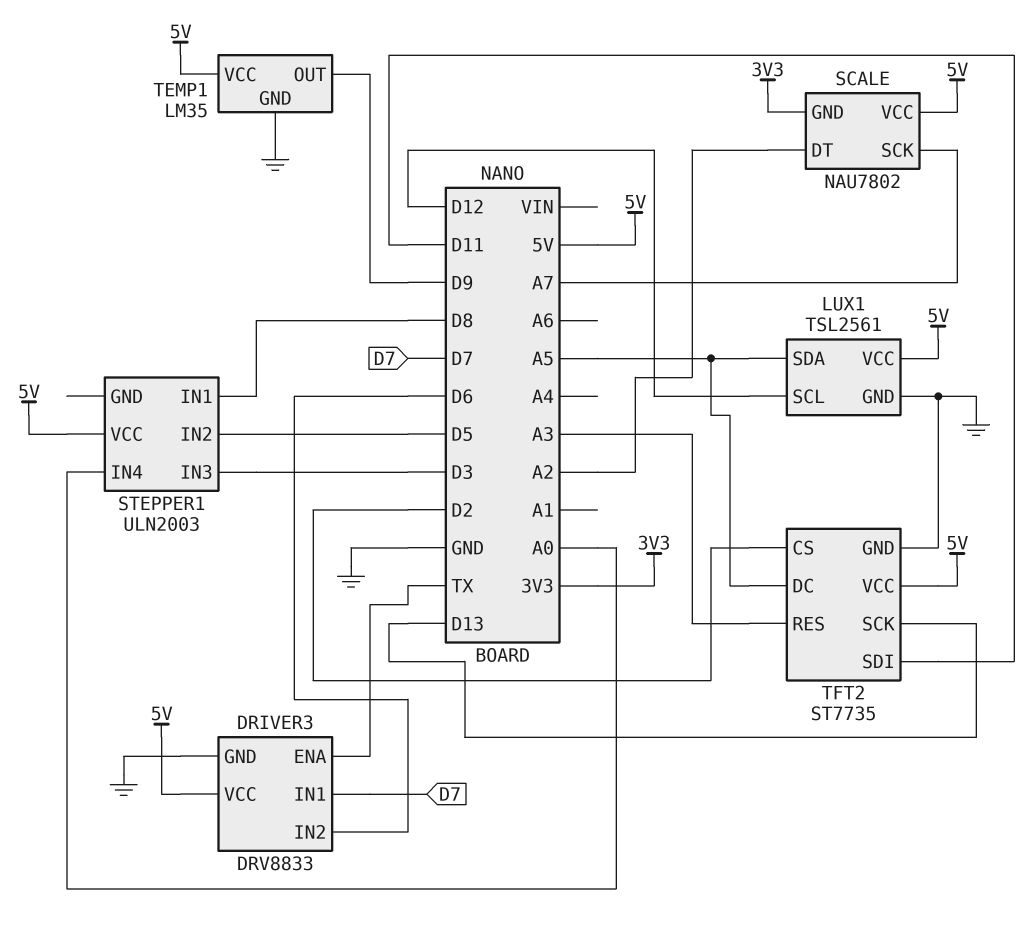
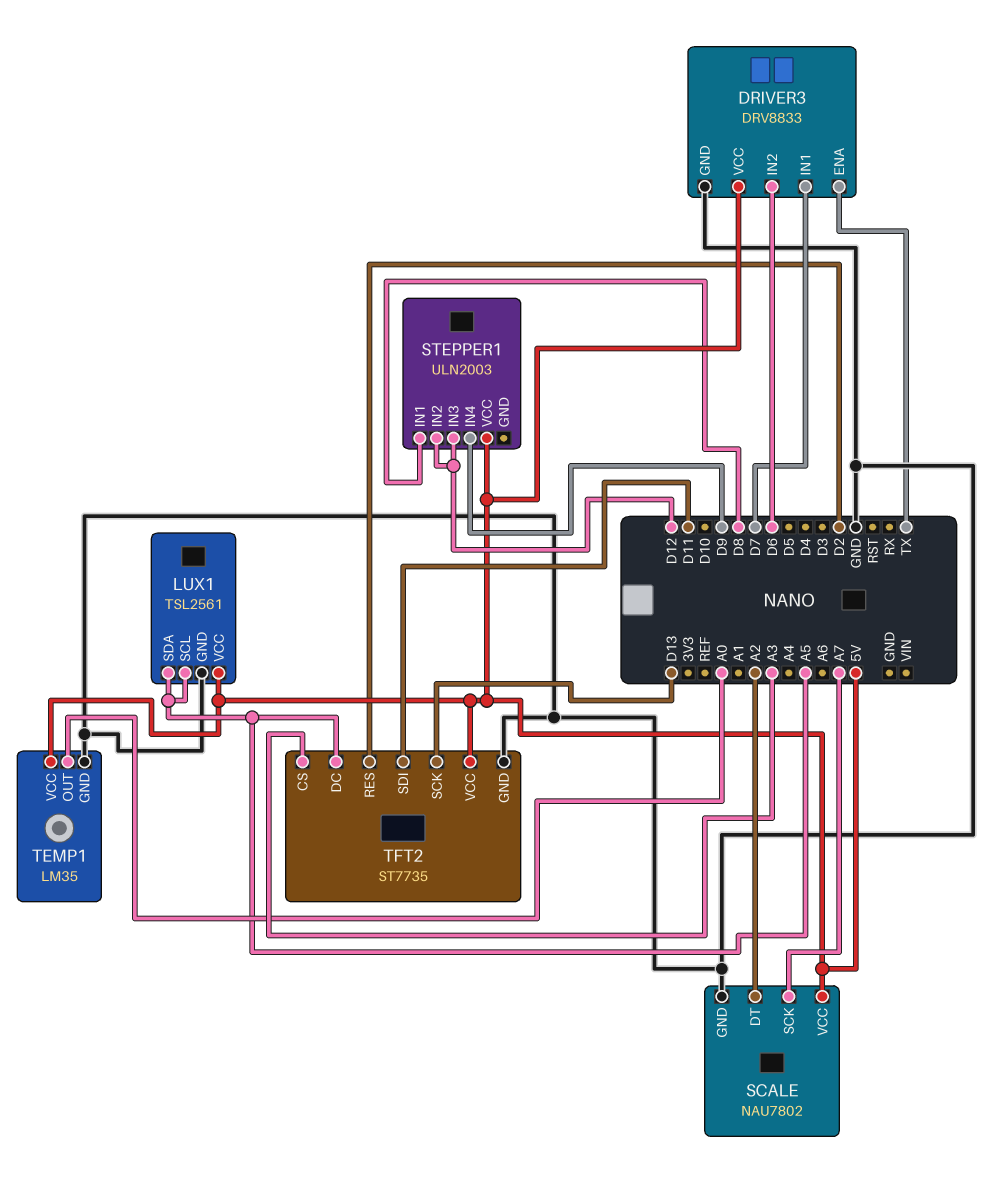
LUX1 pin SCL: D12 -> A5
SCALE pin GND: 3V3 -> GND
STEPPER1 pin IN2: D5 -> D12
STEPPER1 pin IN3: D3 -> D12
STEPPER1 pin IN4: A0 -> D9
TEMP1 pin OUT: D9 -> A0
TFT2 pin CS: D2 -> A3
TFT2 pin RES: A3 -> D2

